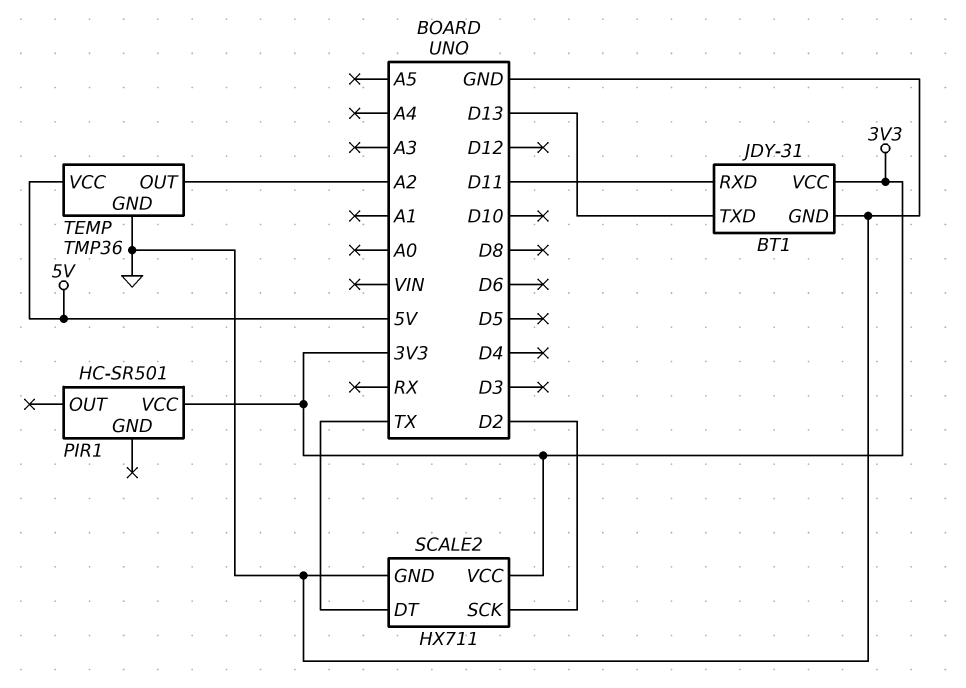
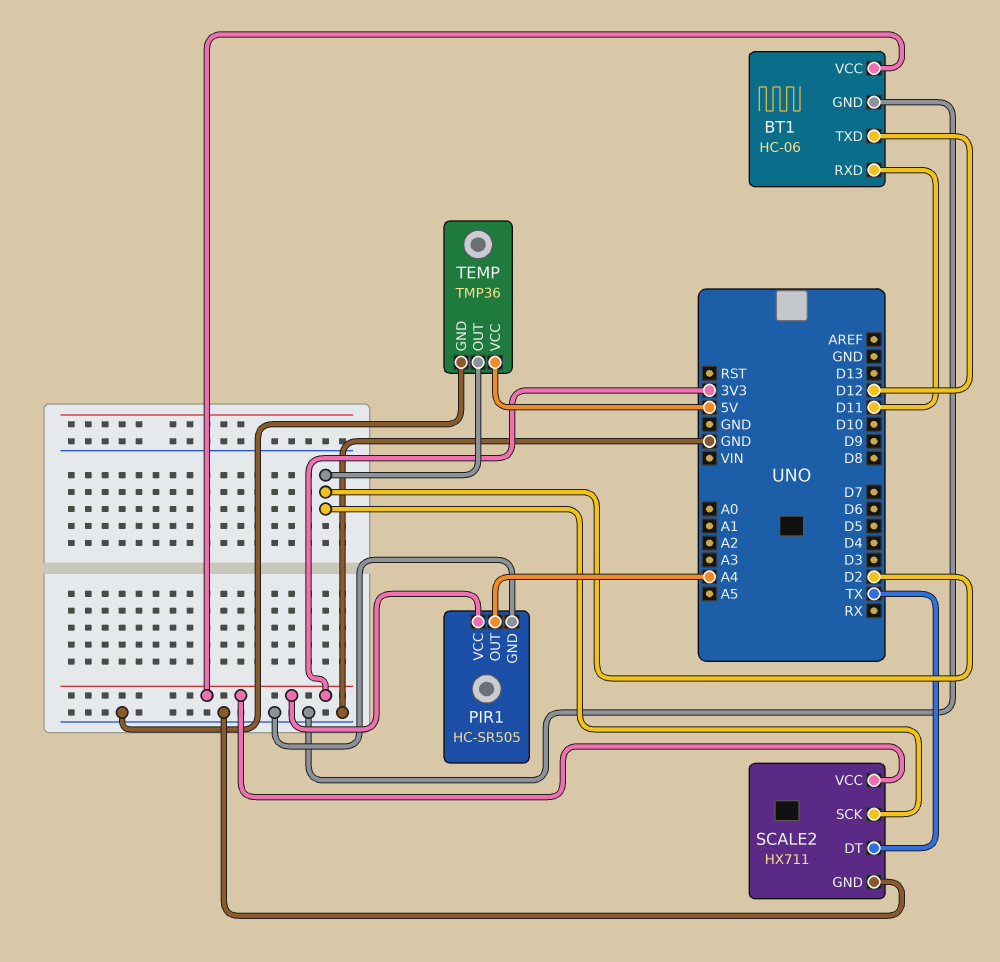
BT1: JDY-31 -> HC-06
BT1 pin TXD: D13 -> D12
PIR1: HC-SR501 -> HC-SR505
PIR1 pin GND: none -> GND
PIR1 pin OUT: none -> A4
TEMP pin OUT: A2 -> D2

